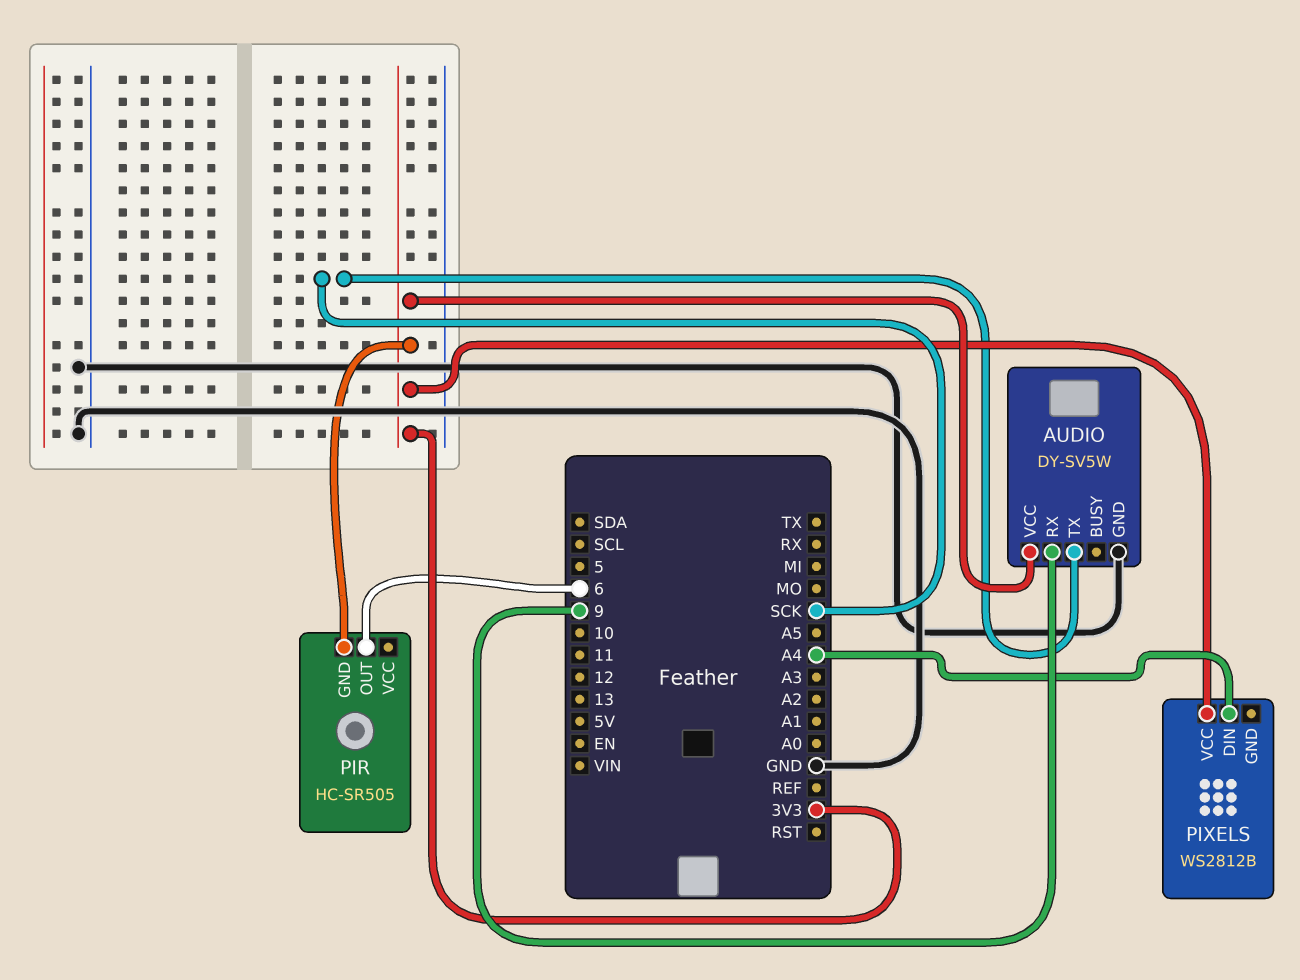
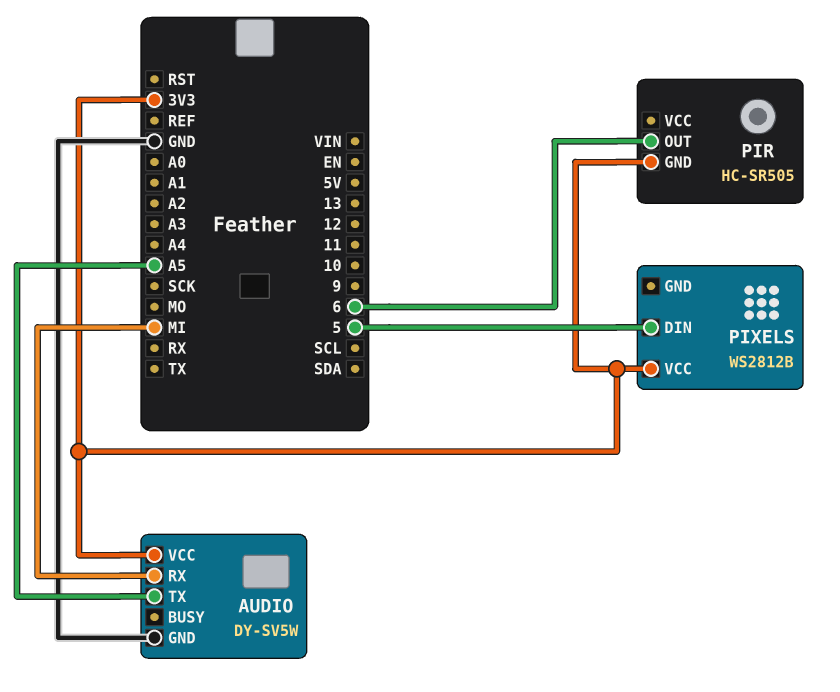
AUDIO pin RX: 9 -> MI
AUDIO pin TX: SCK -> A5
PIXELS pin DIN: A4 -> 5

